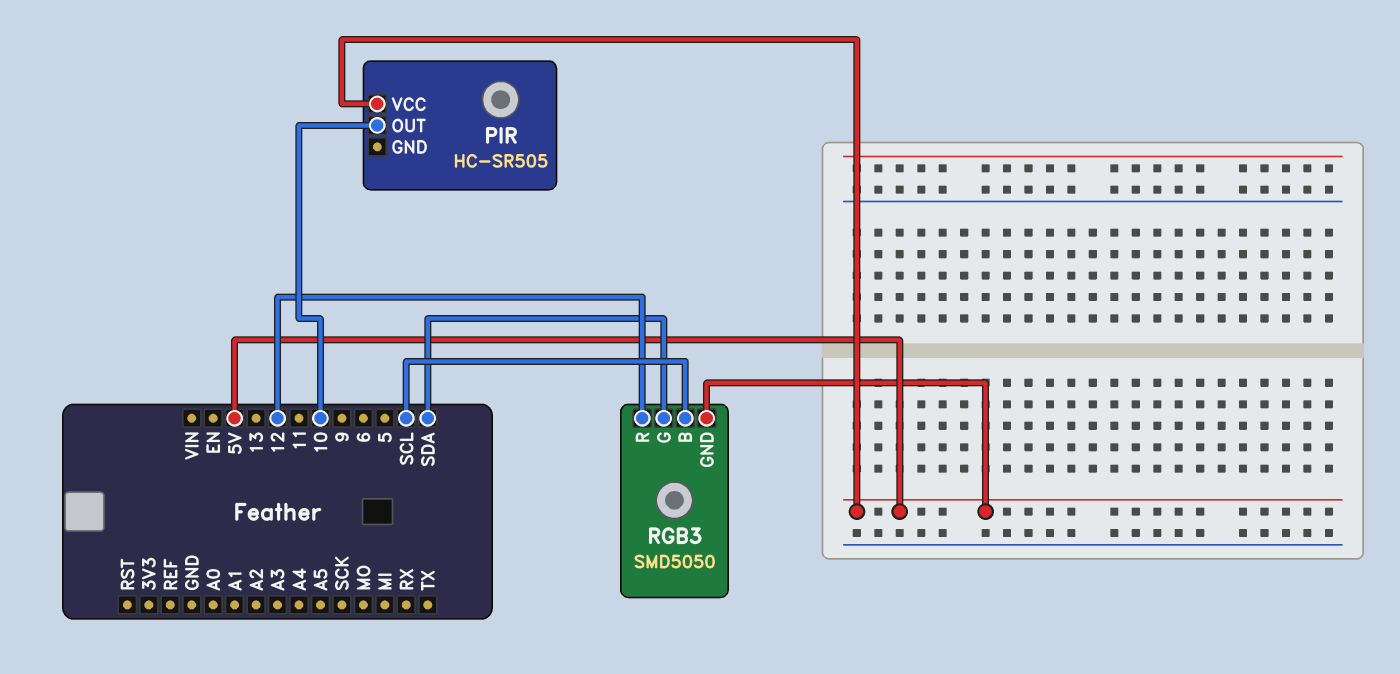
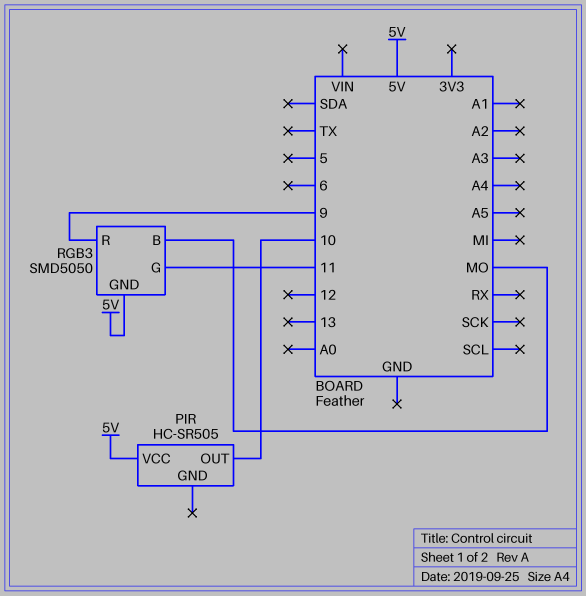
RGB3 pin B: SCL -> MO
RGB3 pin G: SDA -> 11
RGB3 pin R: 12 -> 9

